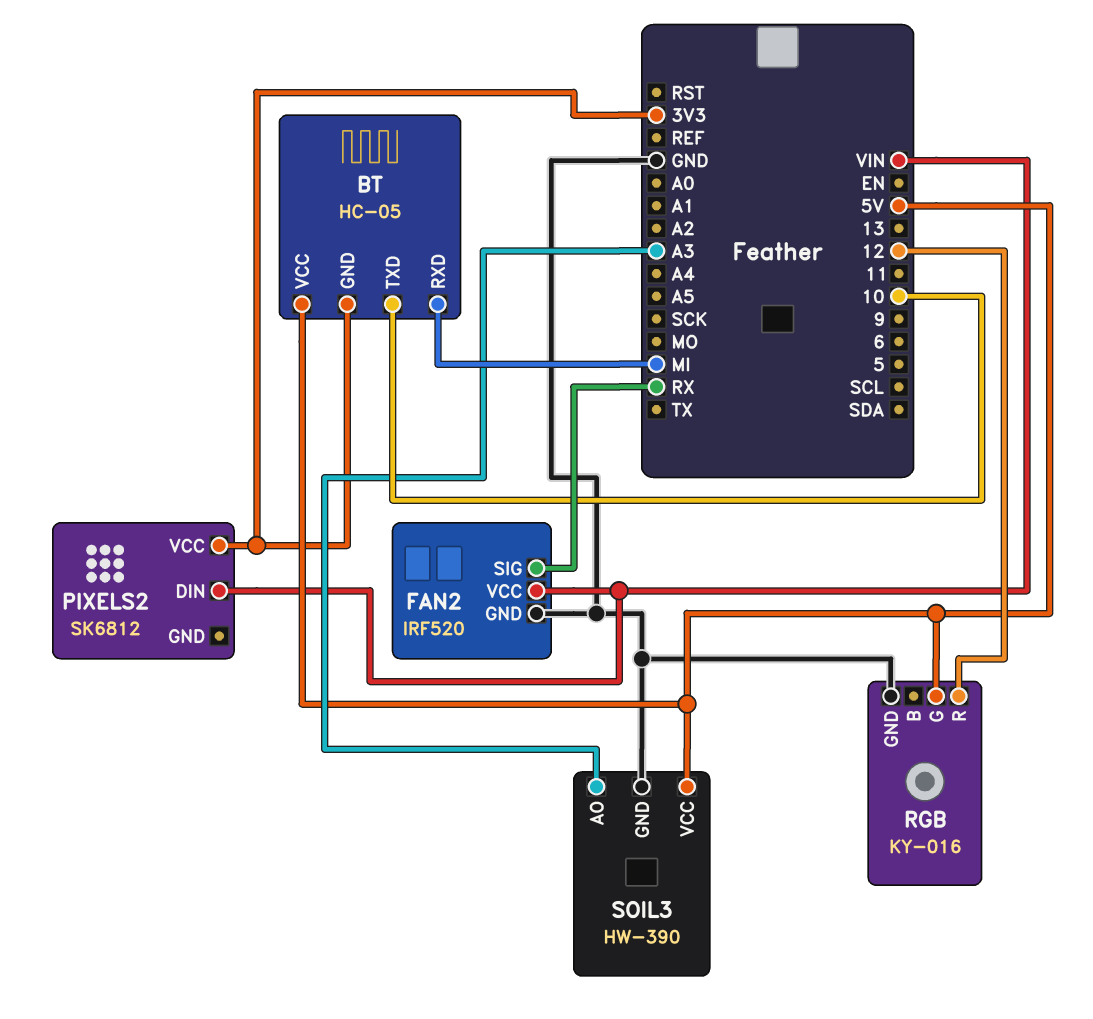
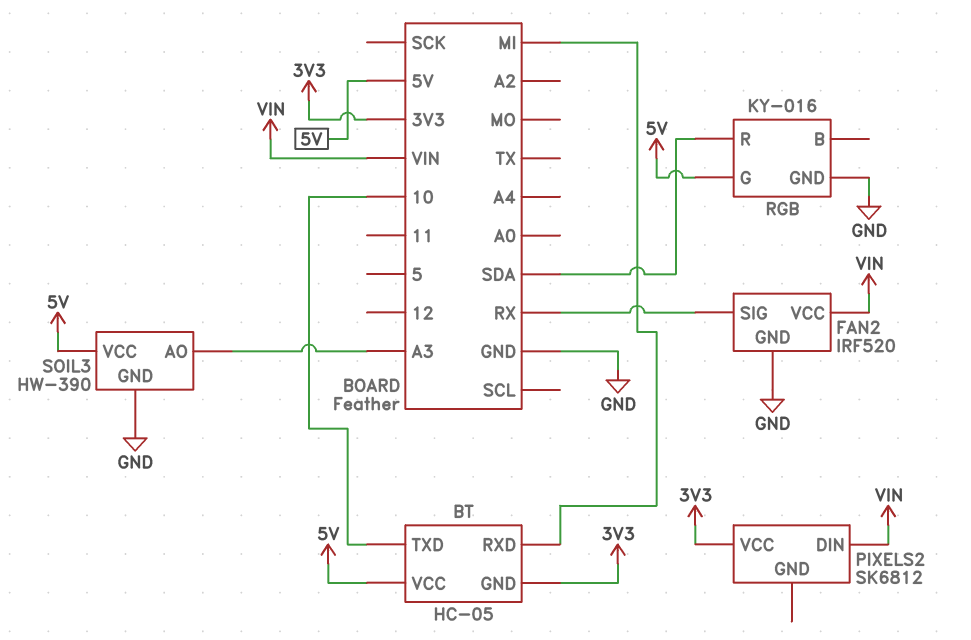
RGB pin R: 12 -> SDA

